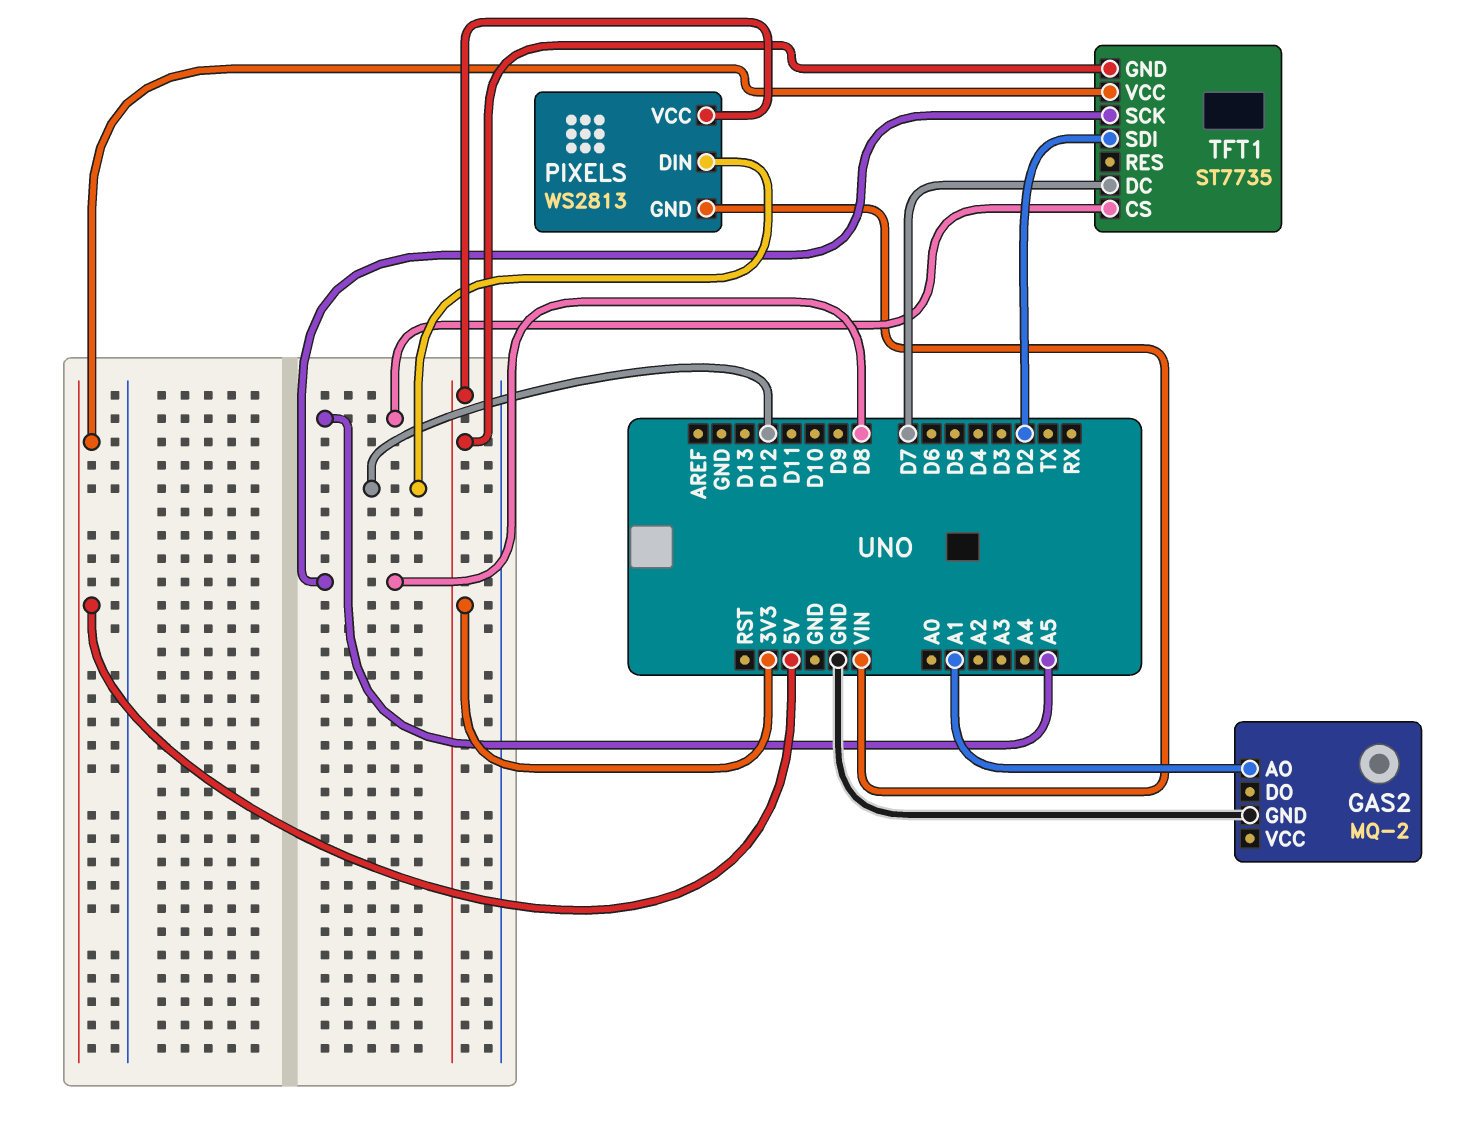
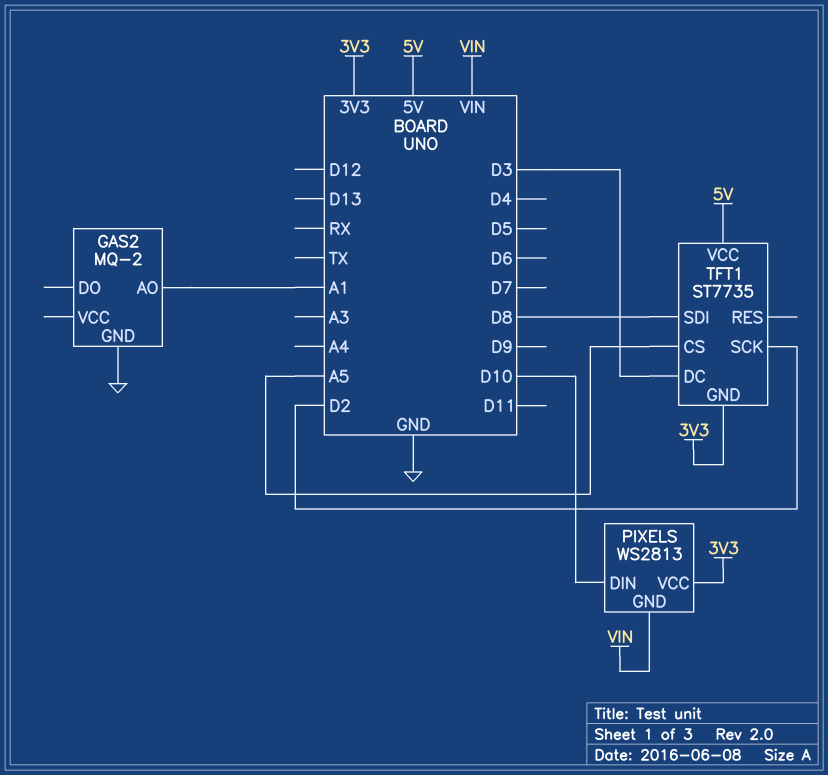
PIXELS pin DIN: D12 -> D10
TFT1 pin DC: D7 -> D3
TFT1 pin SCK: D8 -> D2
TFT1 pin SDI: D2 -> D8

